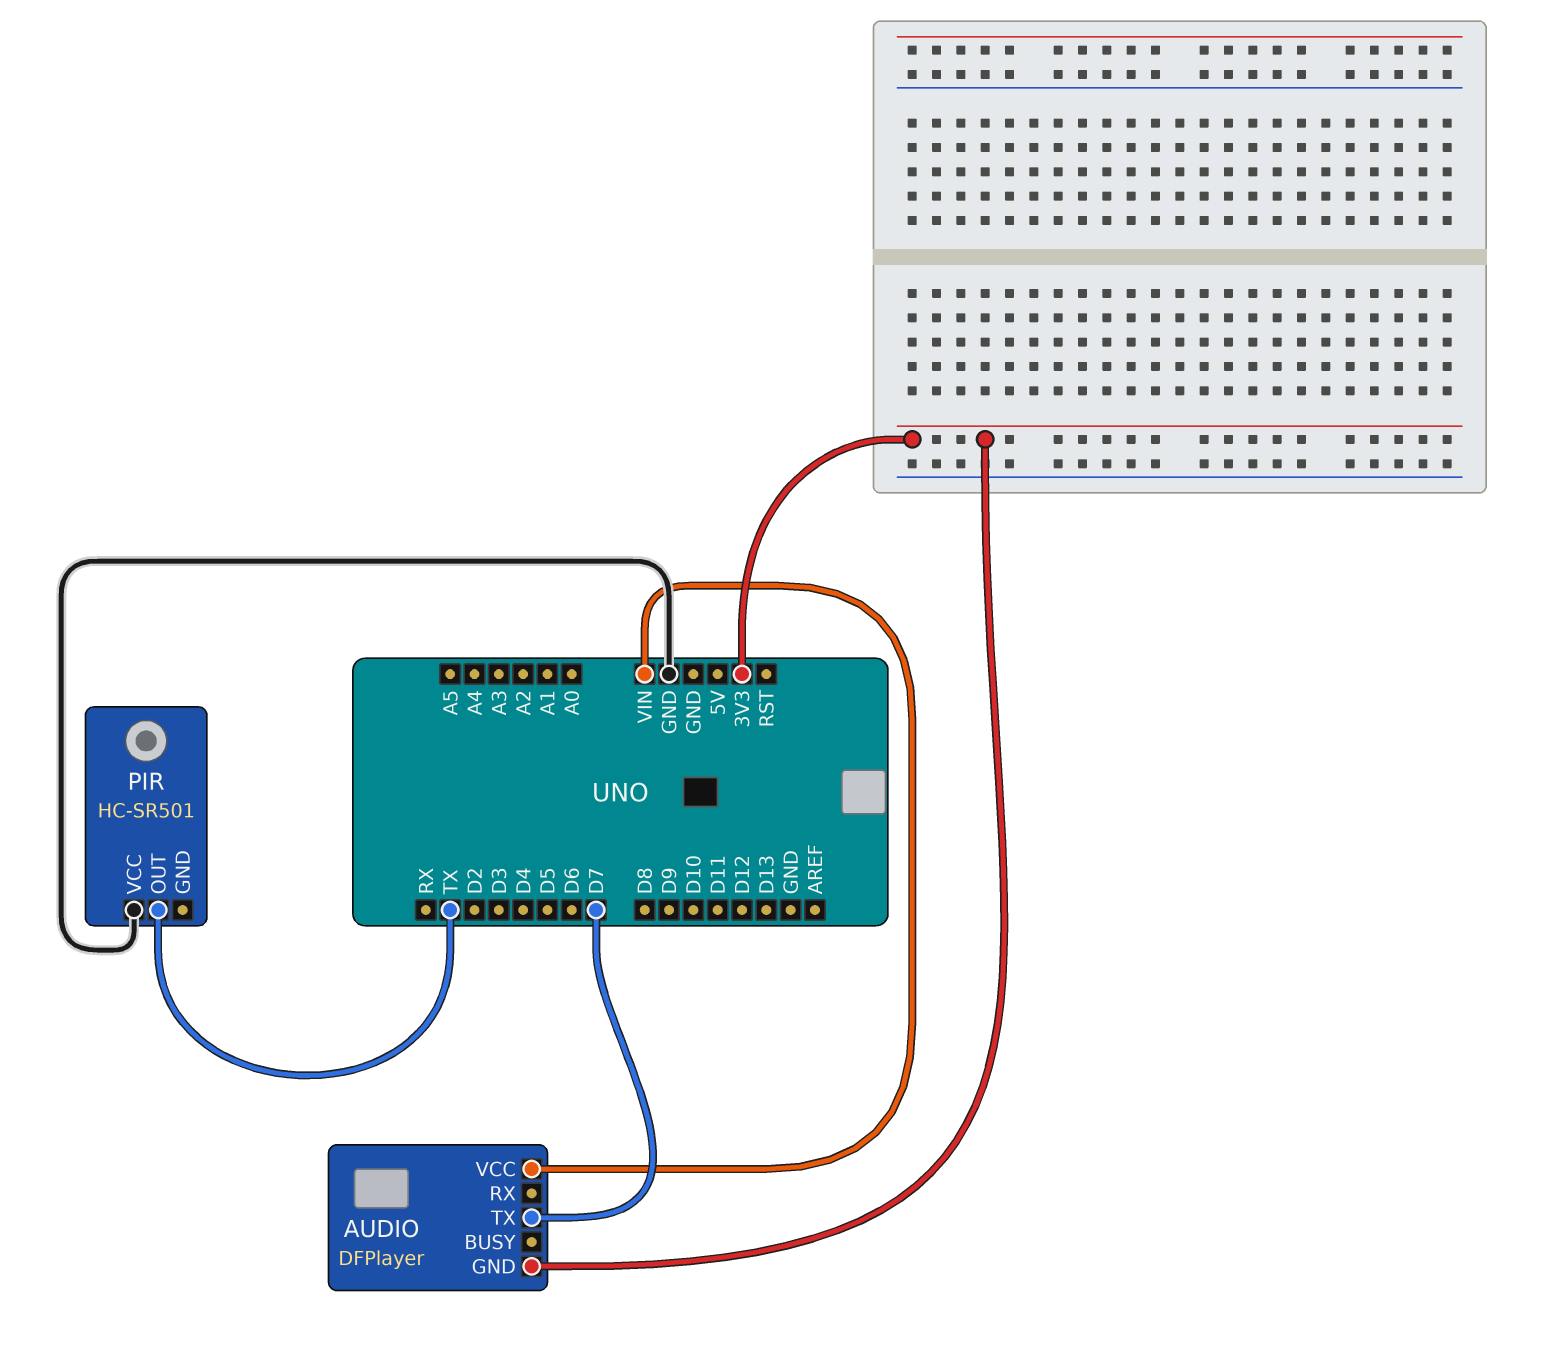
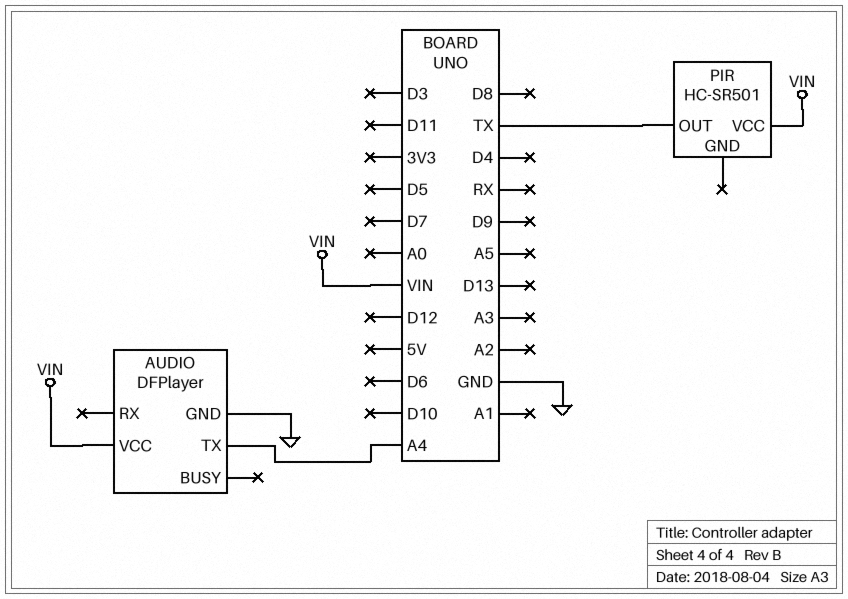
AUDIO pin GND: 3V3 -> GND
AUDIO pin TX: D7 -> A4
PIR pin VCC: GND -> VIN

